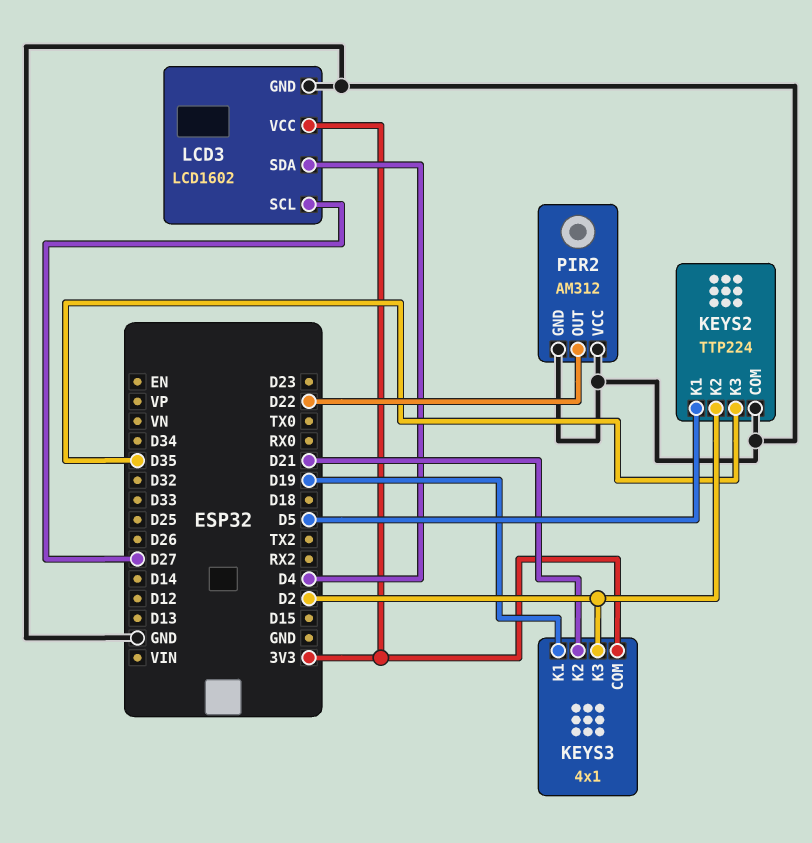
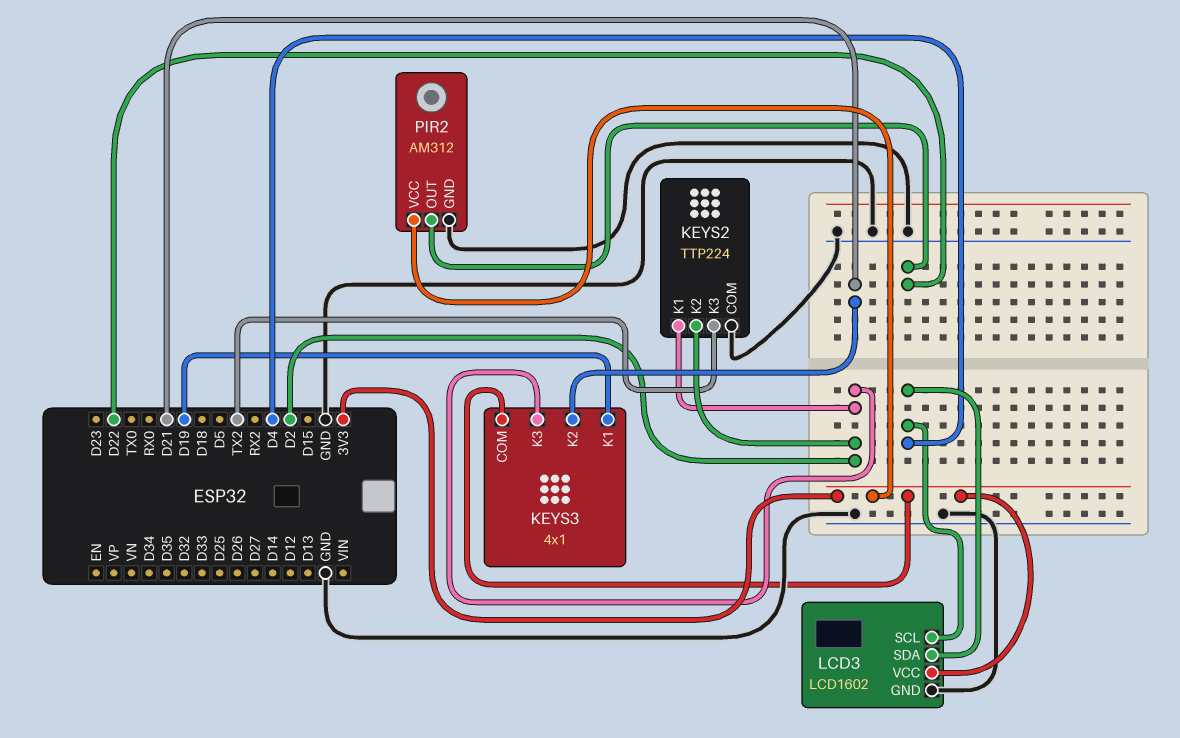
KEYS2 pin K1: D5 -> D2
KEYS2 pin K3: D35 -> TX2
LCD3 pin SCL: D27 -> D4
PIR2 pin VCC: GND -> 3V3

